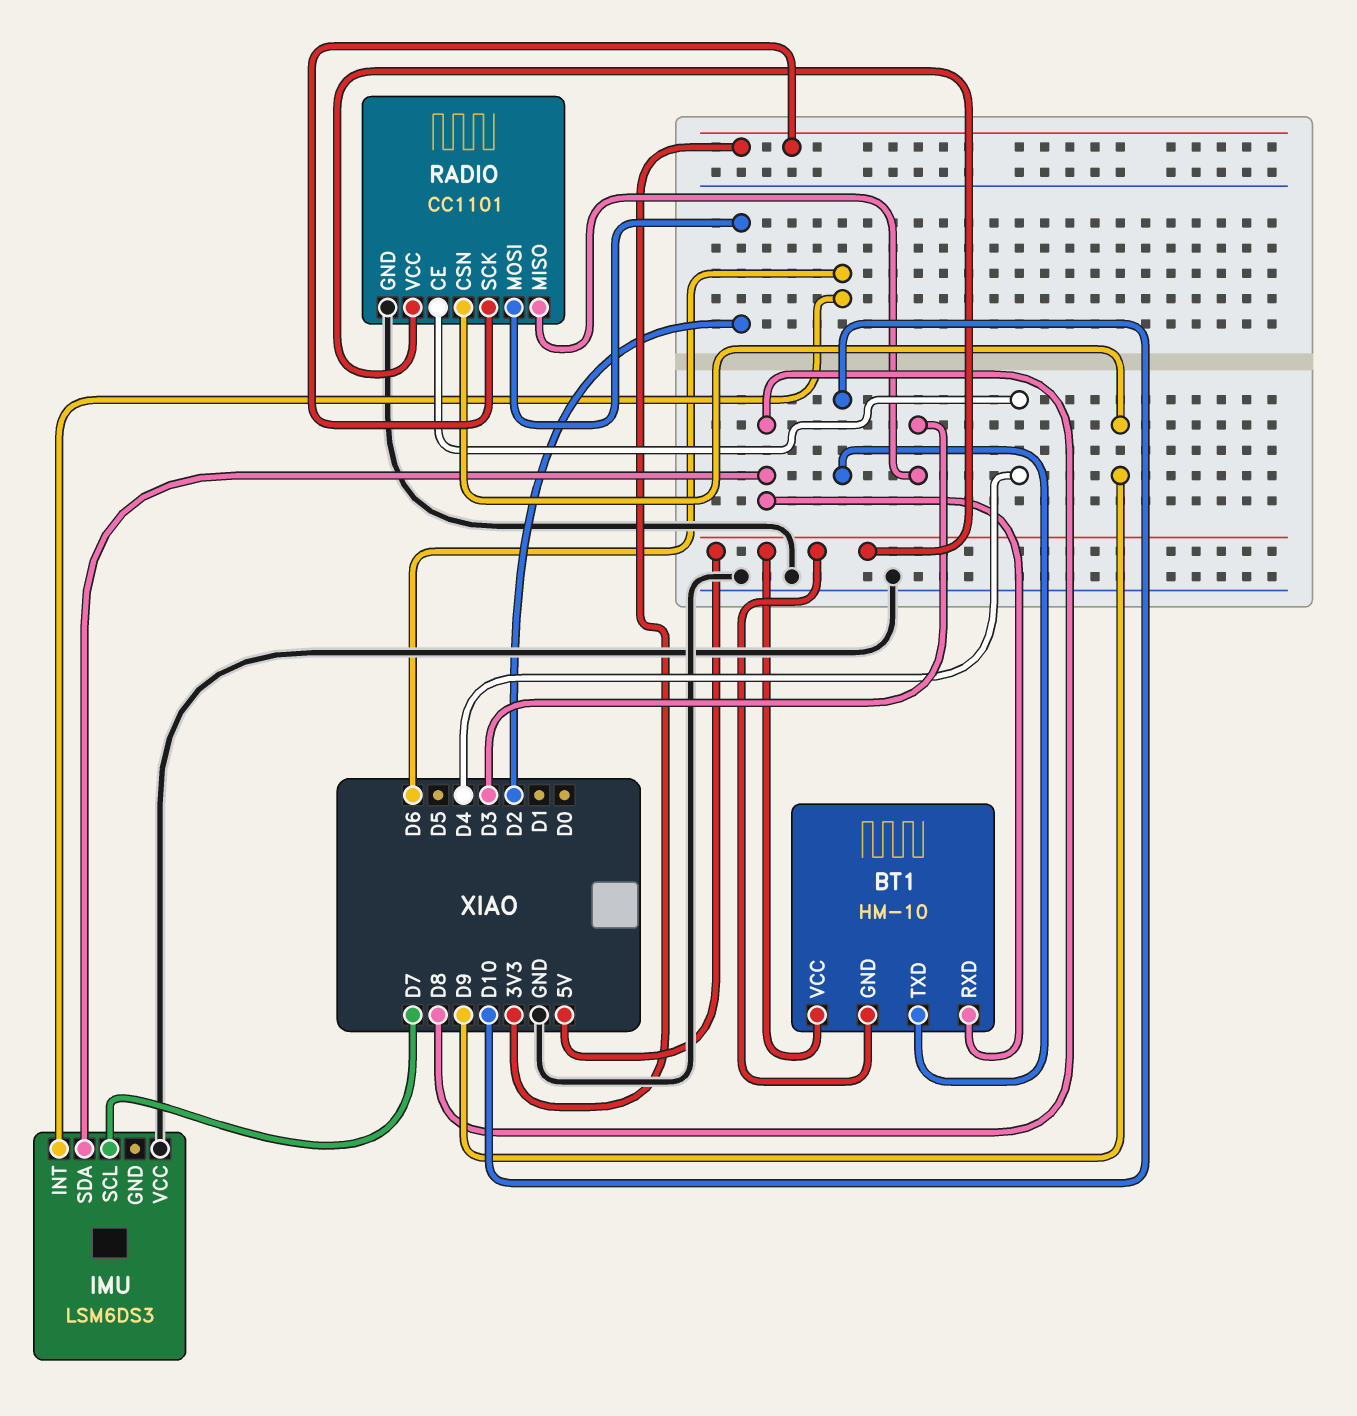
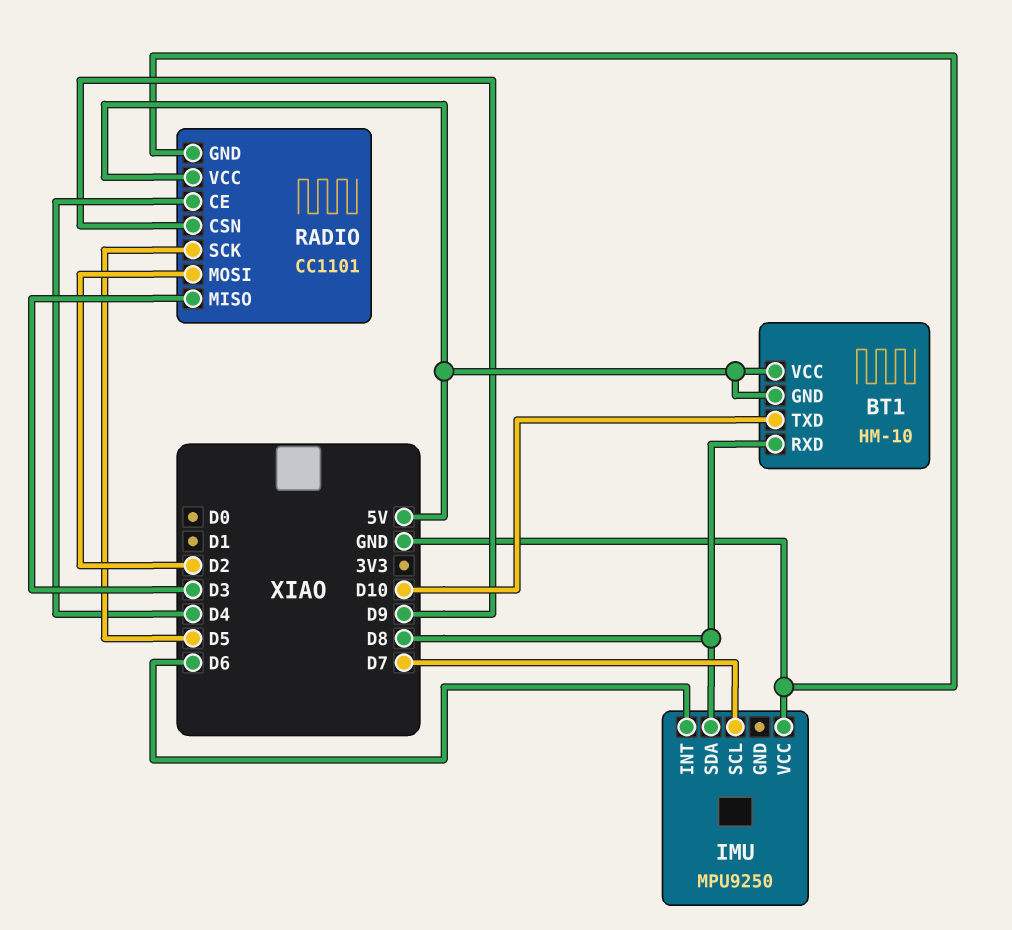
IMU: LSM6DS3 -> MPU9250
RADIO pin SCK: 3V3 -> D5

